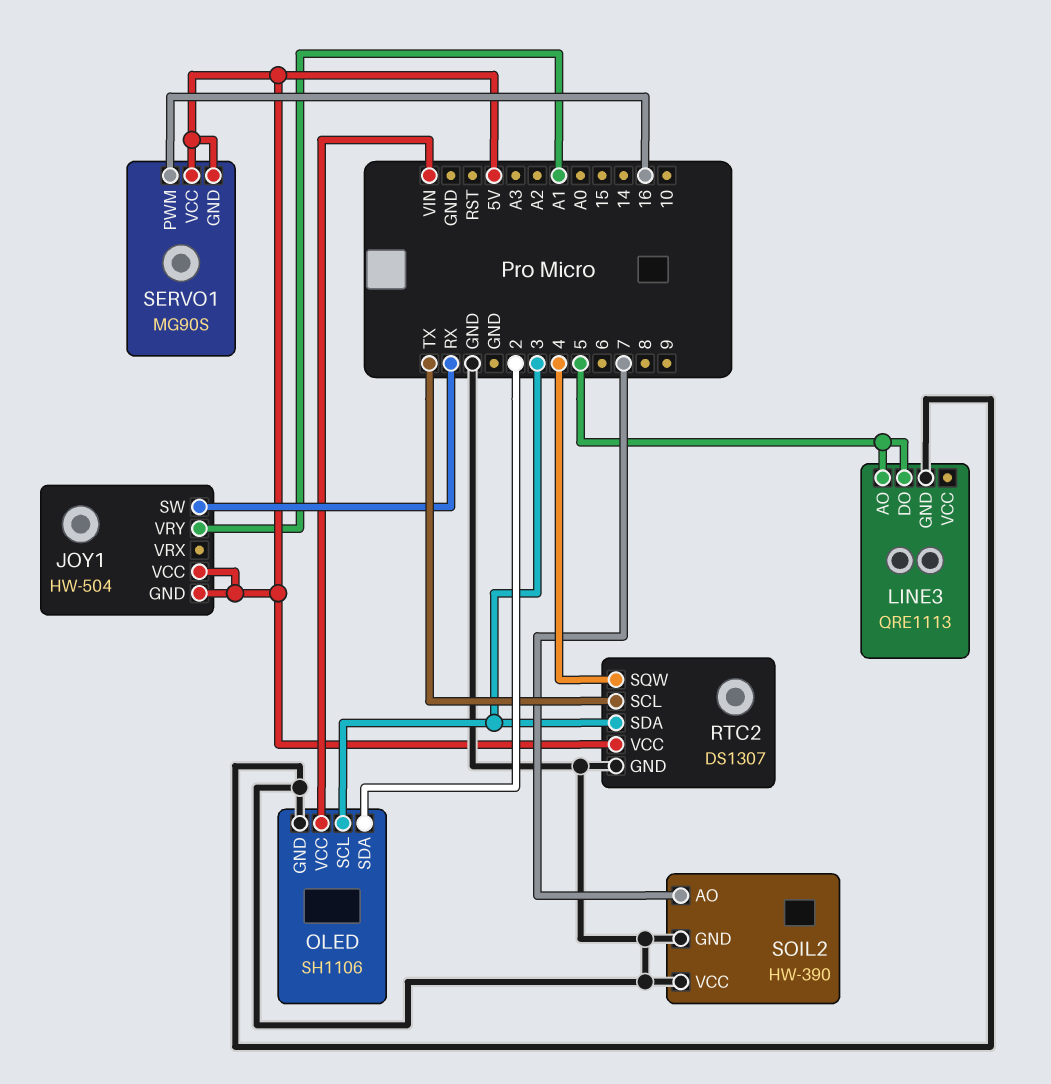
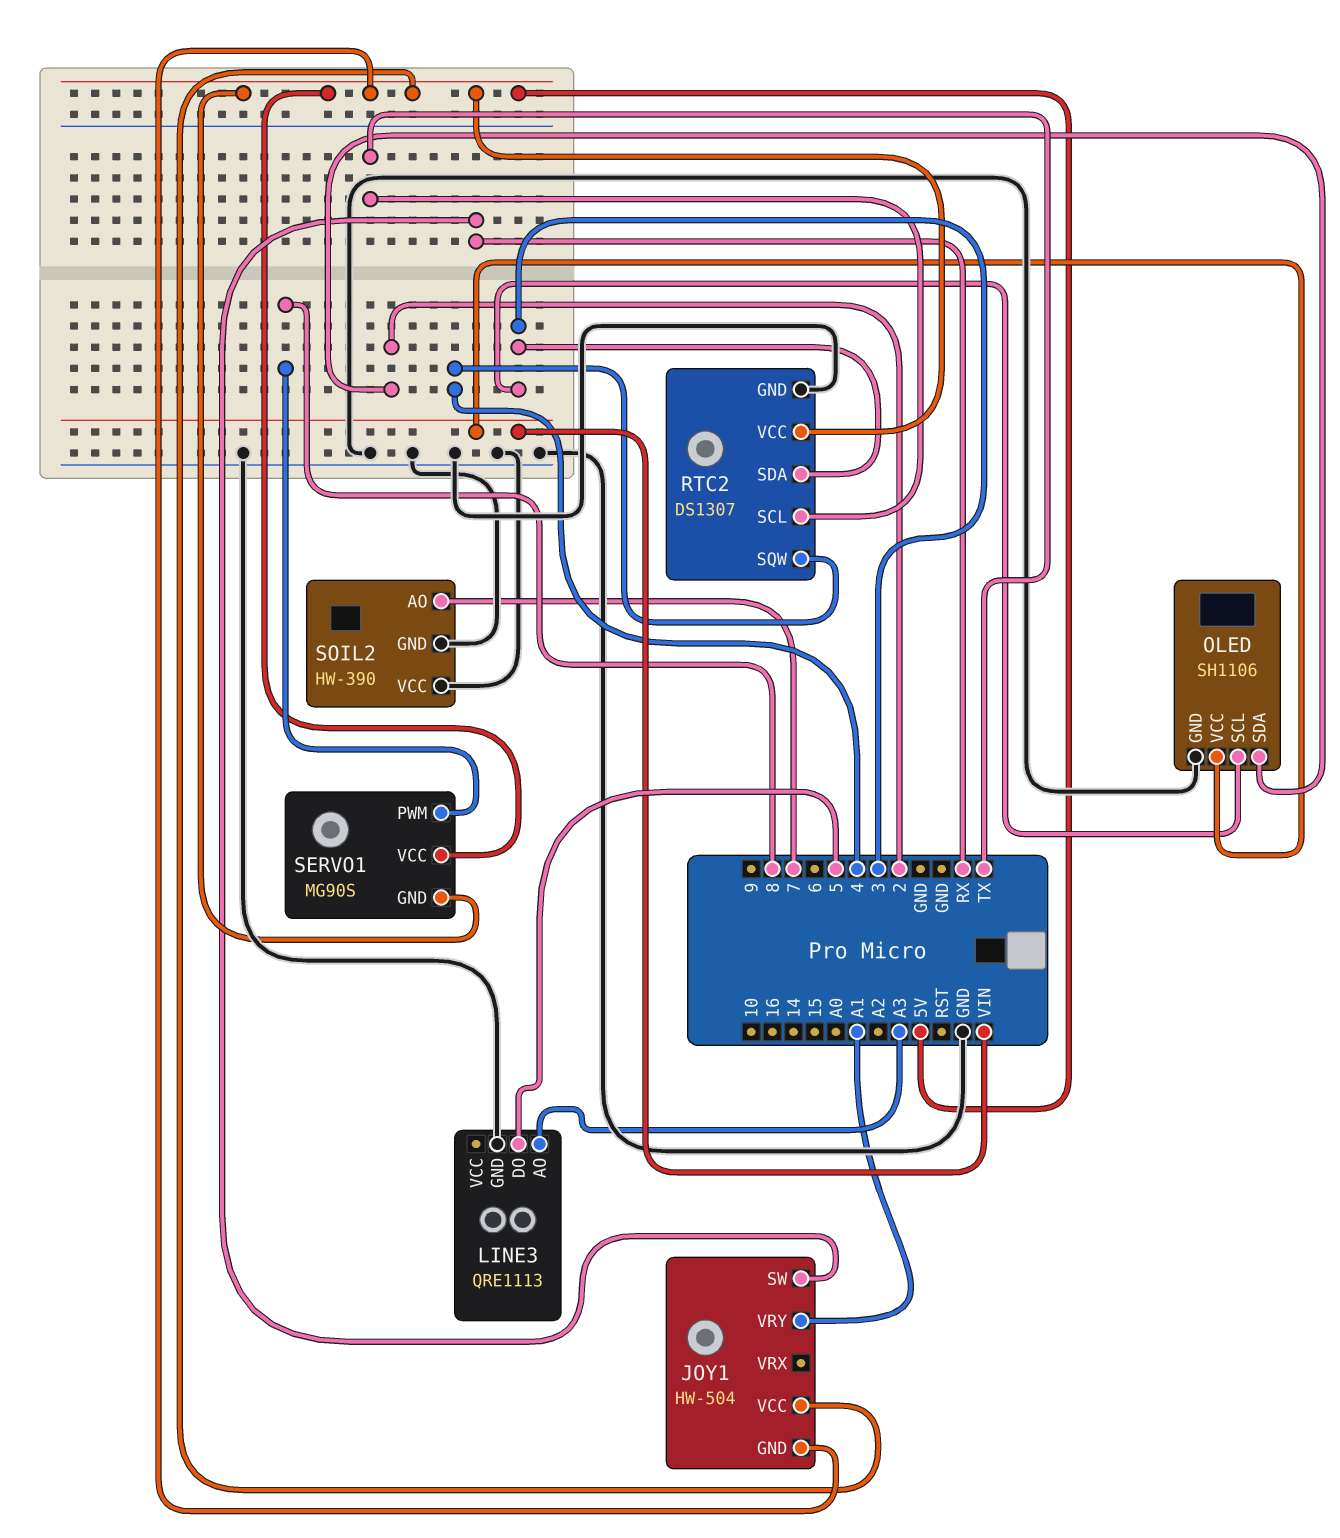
LINE3 pin AO: 5 -> A3
SERVO1 pin PWM: 16 -> 8

